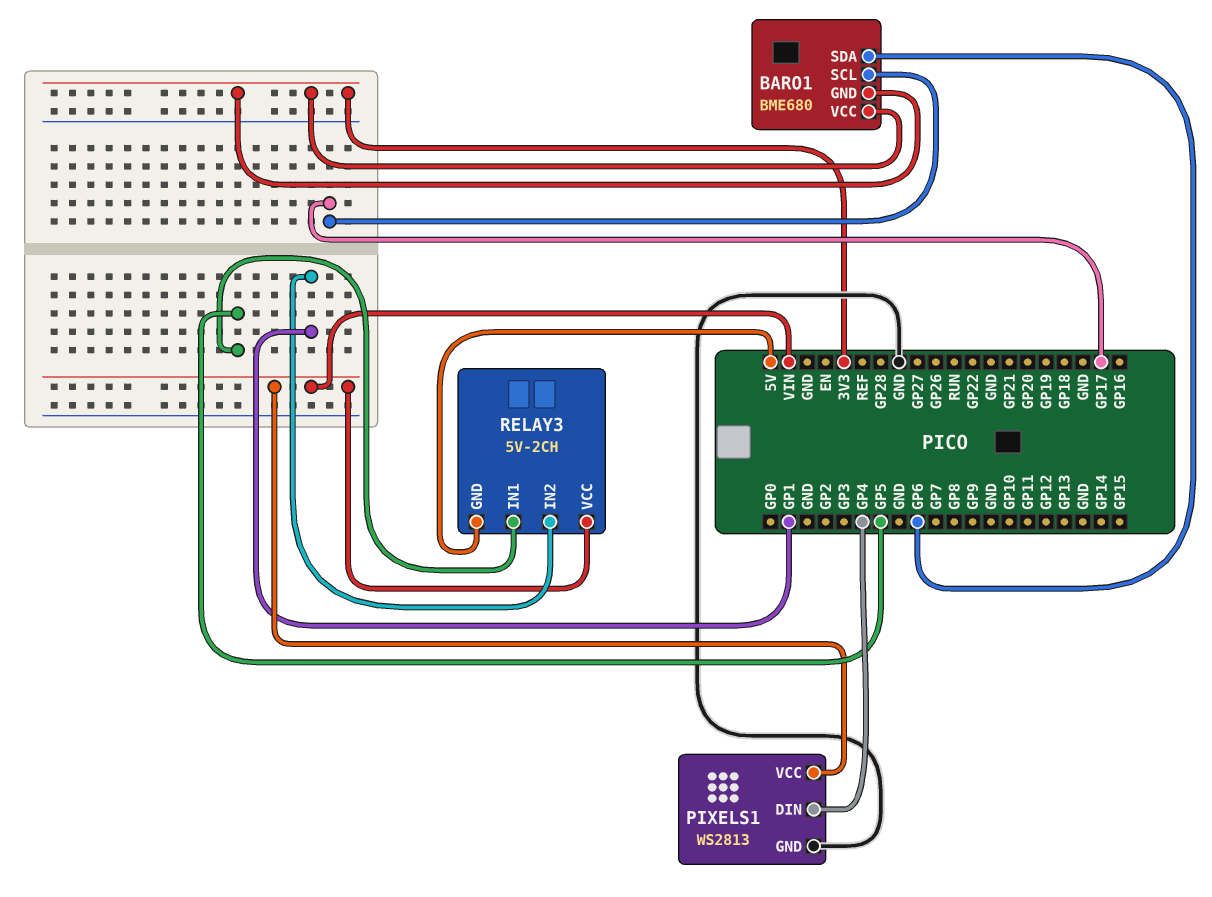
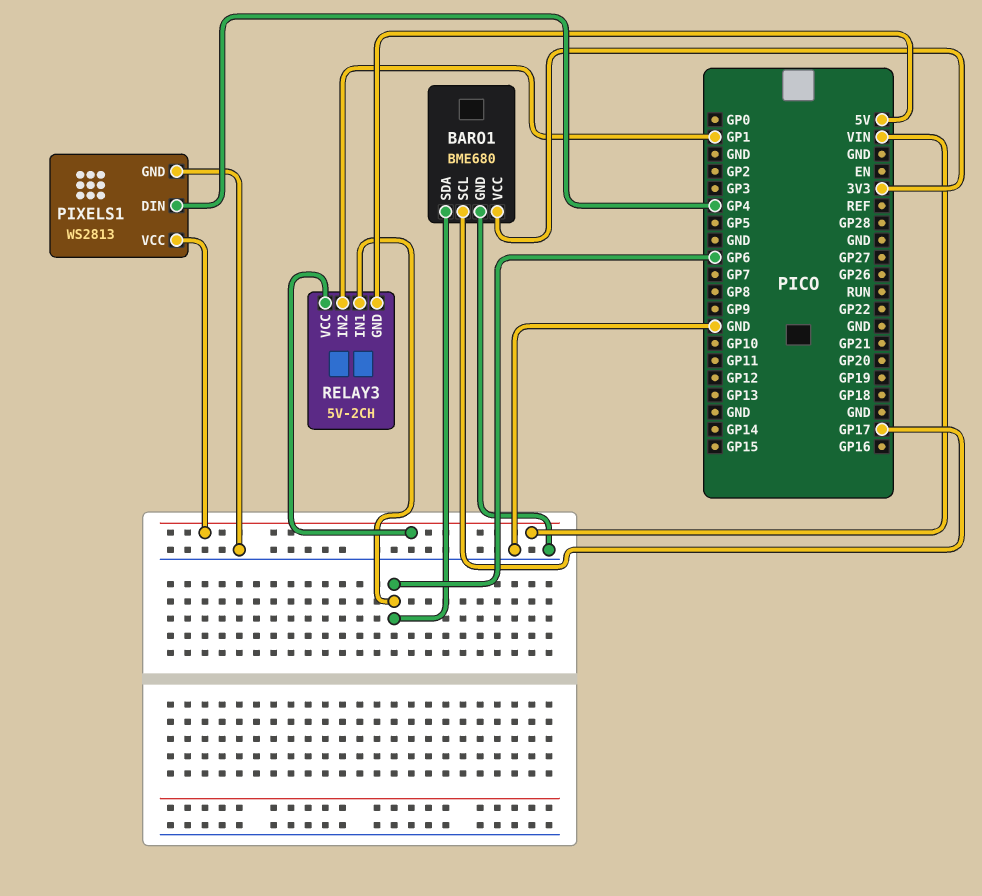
BARO1 pin GND: 3V3 -> GND
RELAY3 pin IN1: GP5 -> GP6

